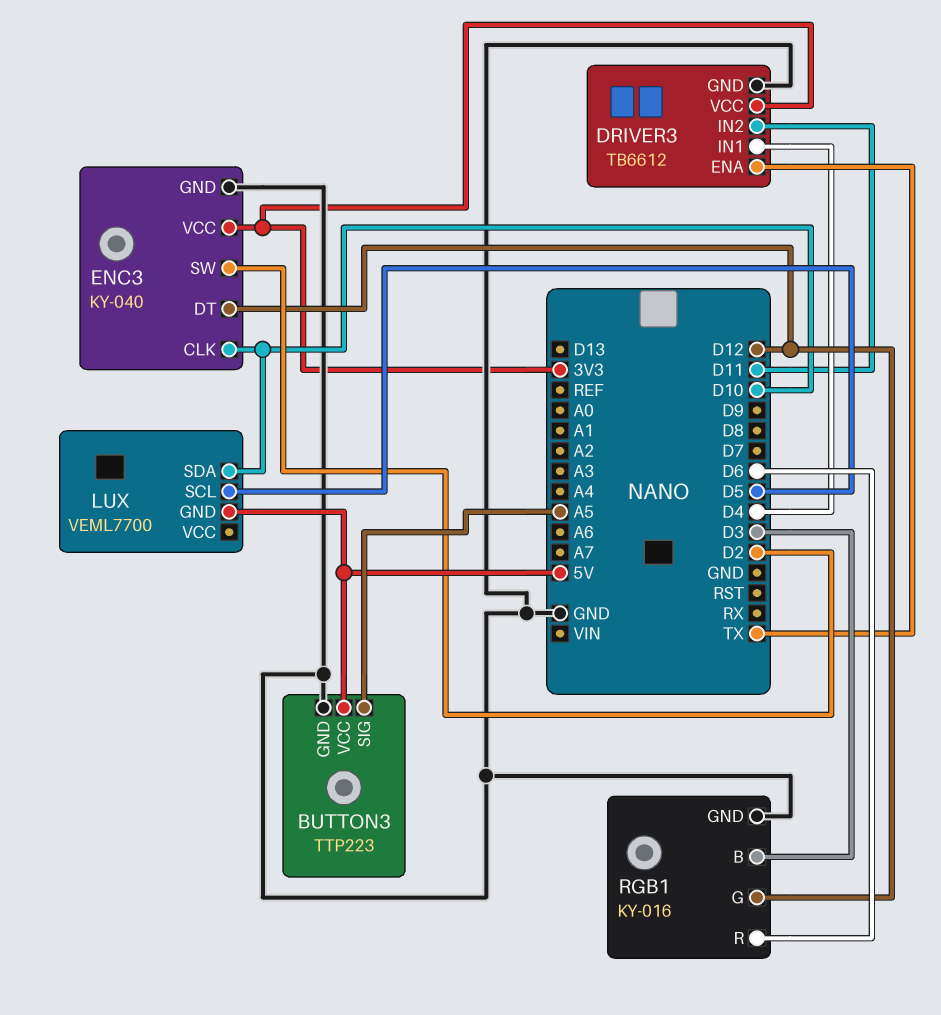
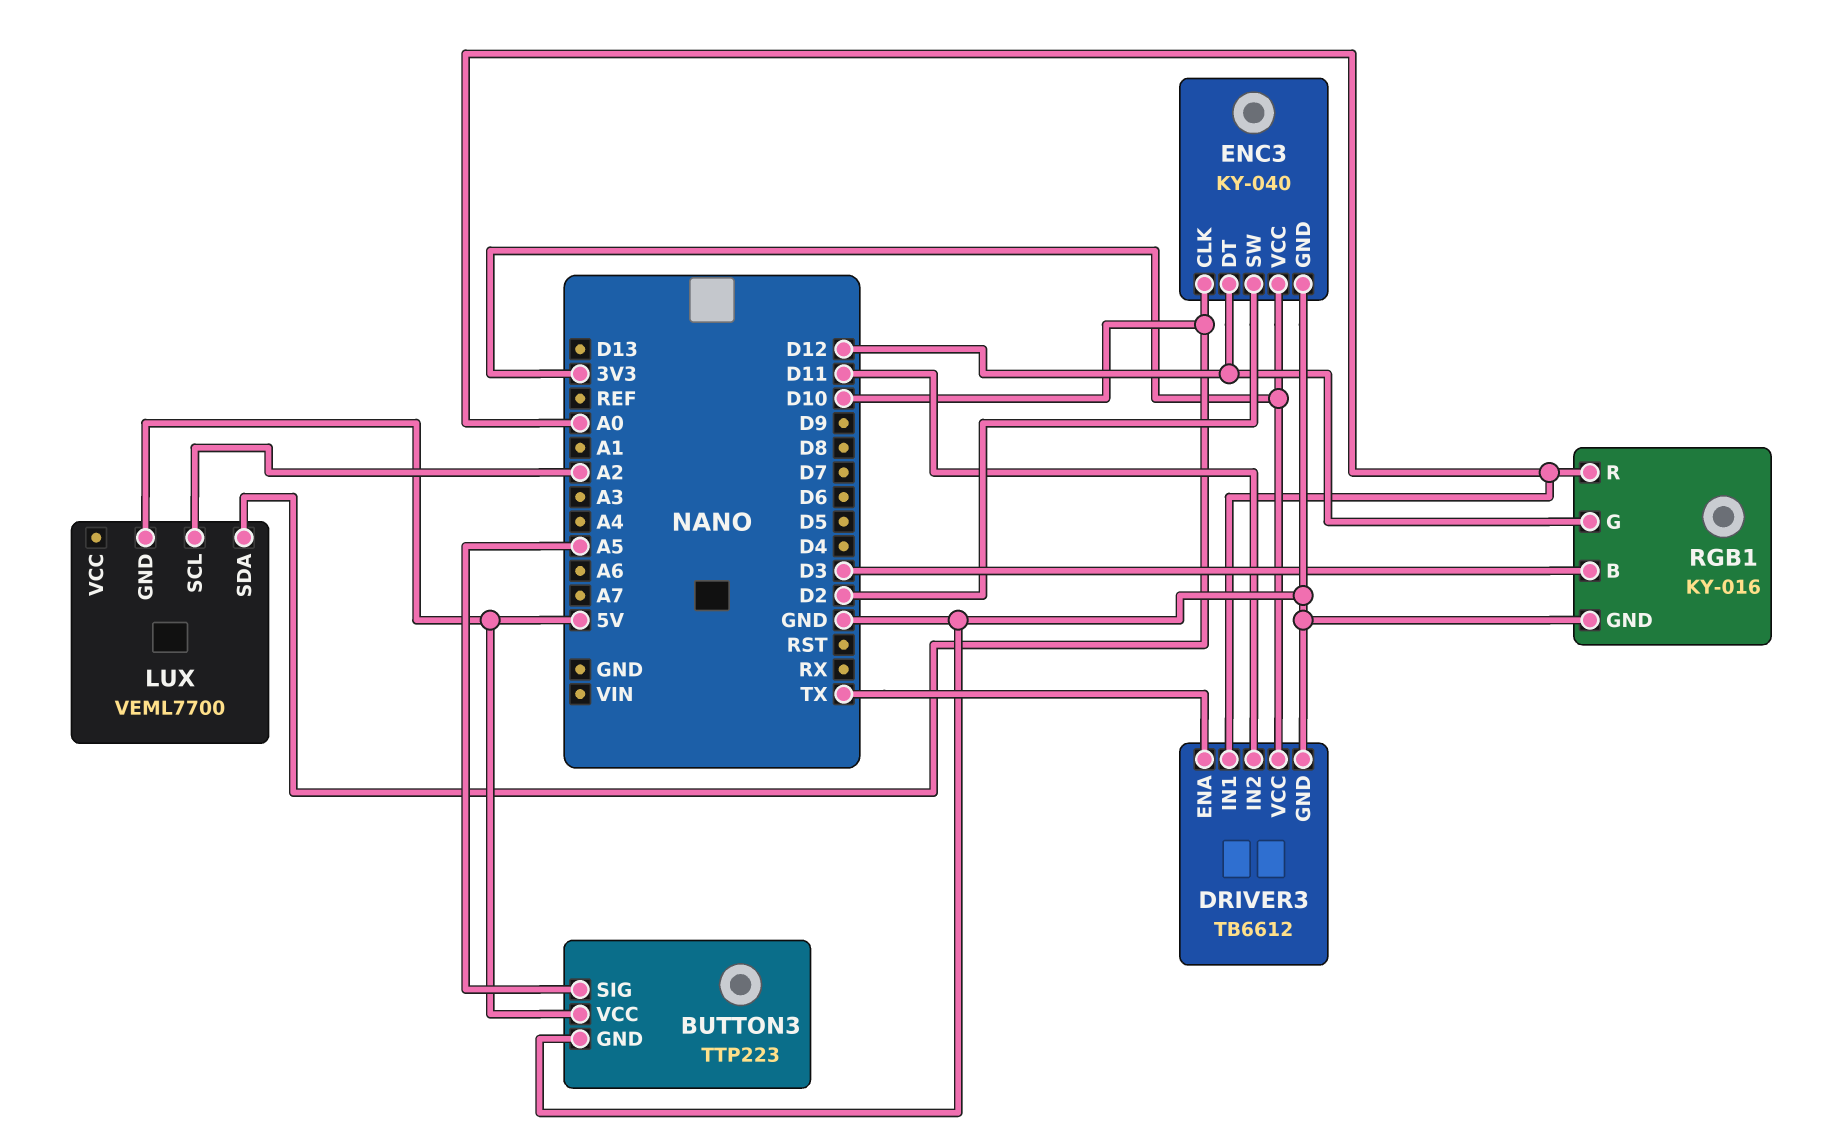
DRIVER3 pin IN1: D4 -> A0
LUX pin SCL: D5 -> A2
RGB1 pin R: D6 -> A0

